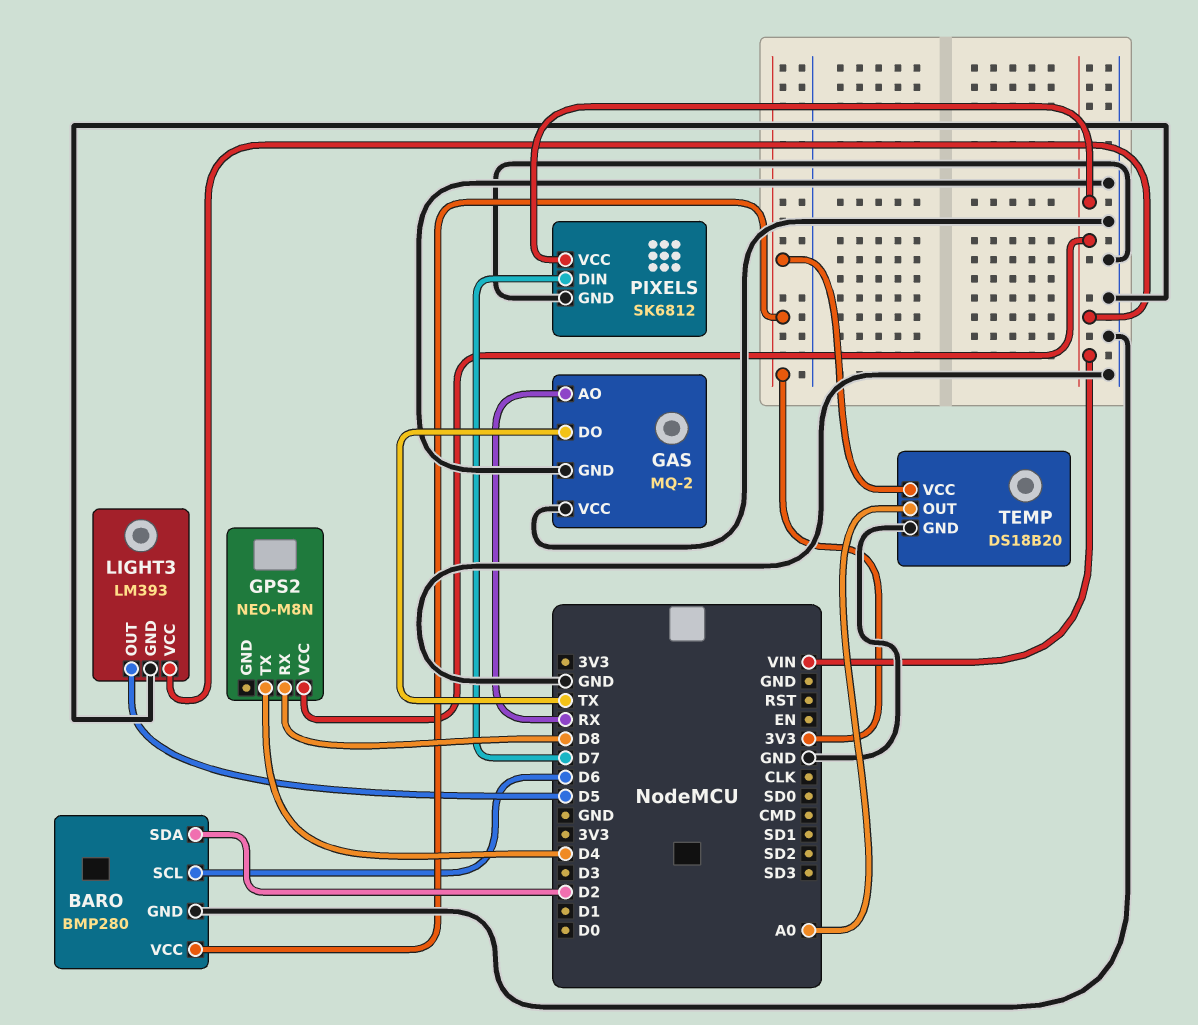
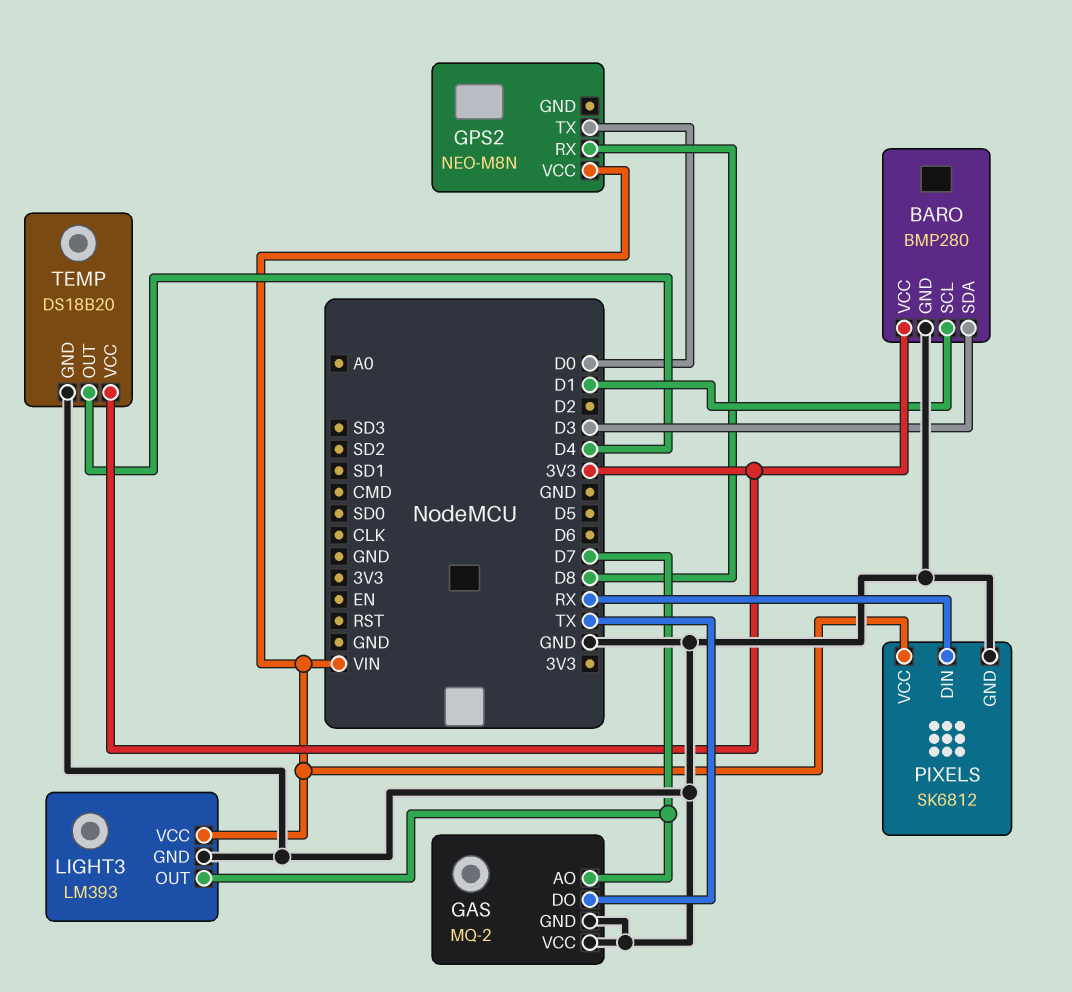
BARO pin SCL: D6 -> D1
BARO pin SDA: D2 -> D3
GAS pin AO: RX -> D7
GPS2 pin TX: D4 -> D0
LIGHT3 pin OUT: D5 -> D7
PIXELS pin DIN: D7 -> RX
TEMP pin OUT: A0 -> D4

